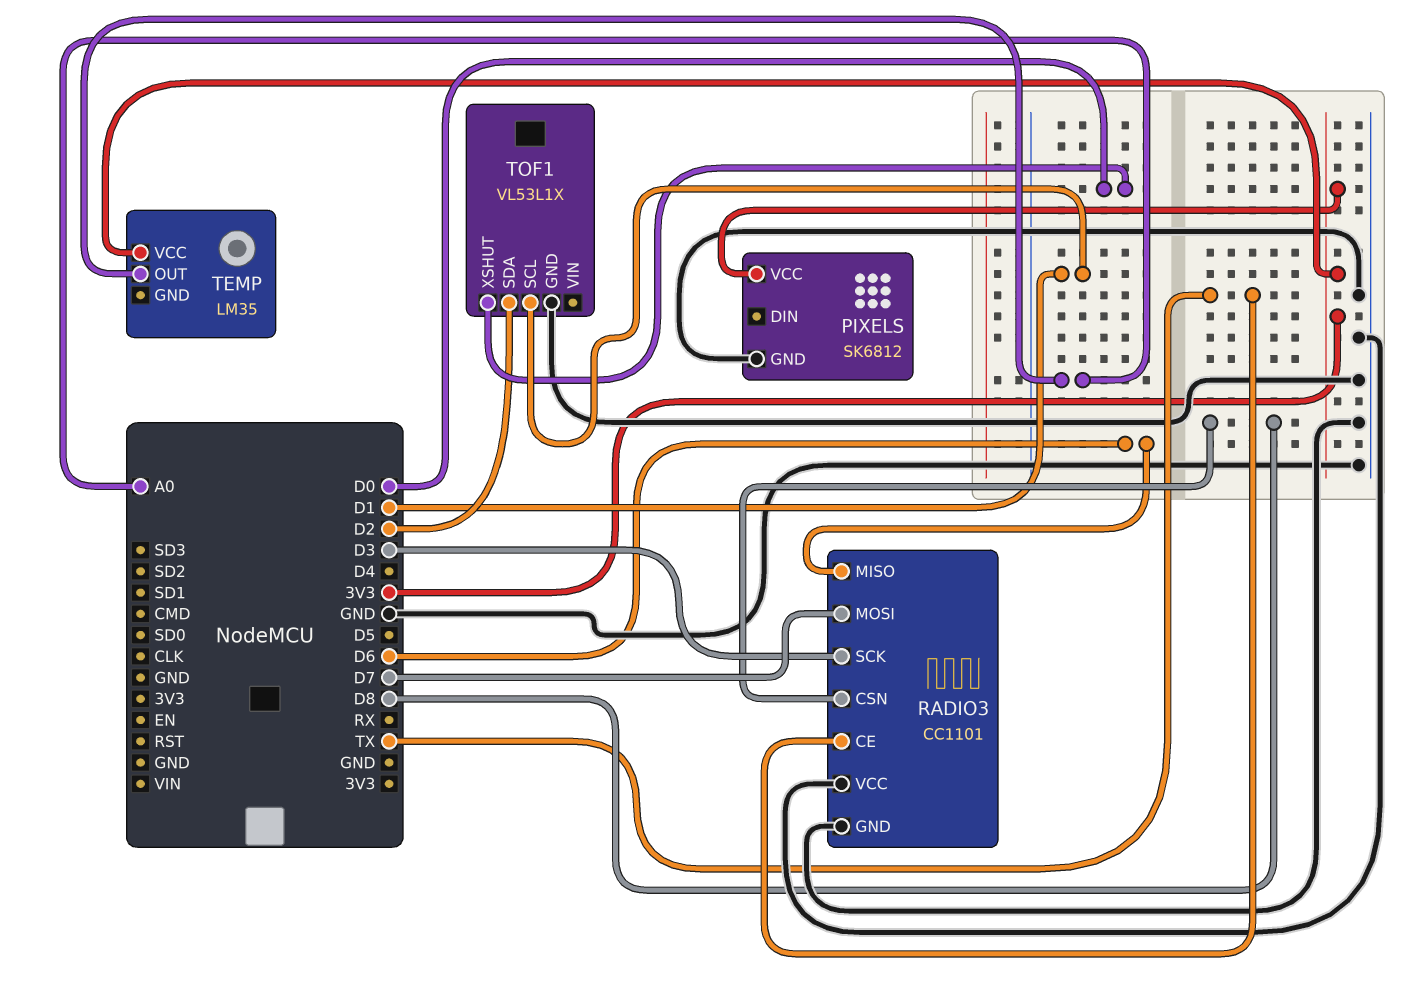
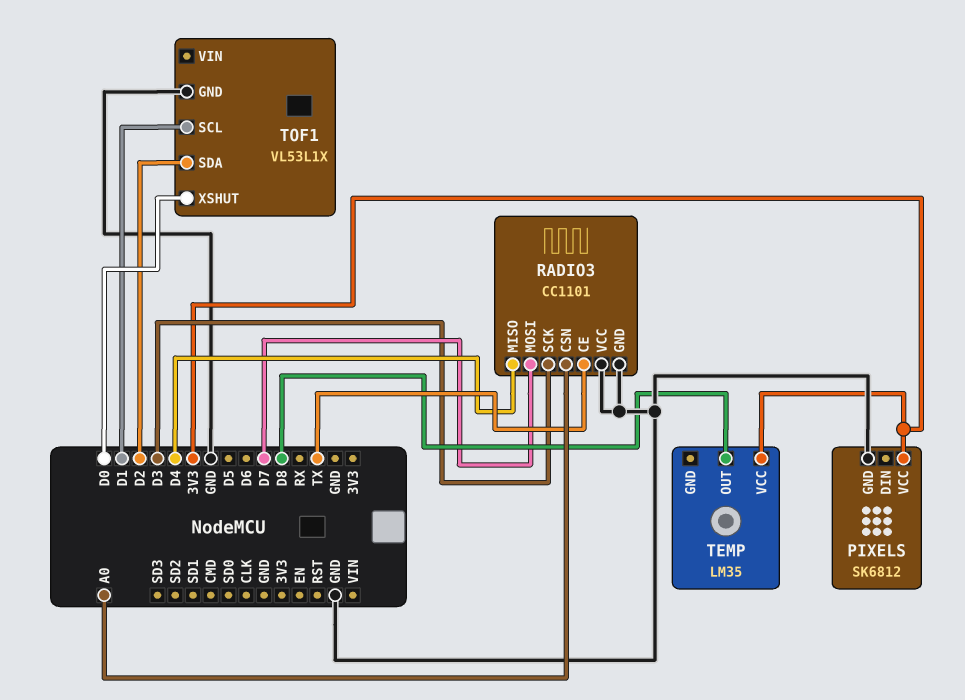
RADIO3 pin CSN: D8 -> A0
RADIO3 pin MISO: D6 -> D4
TEMP pin OUT: A0 -> D8

